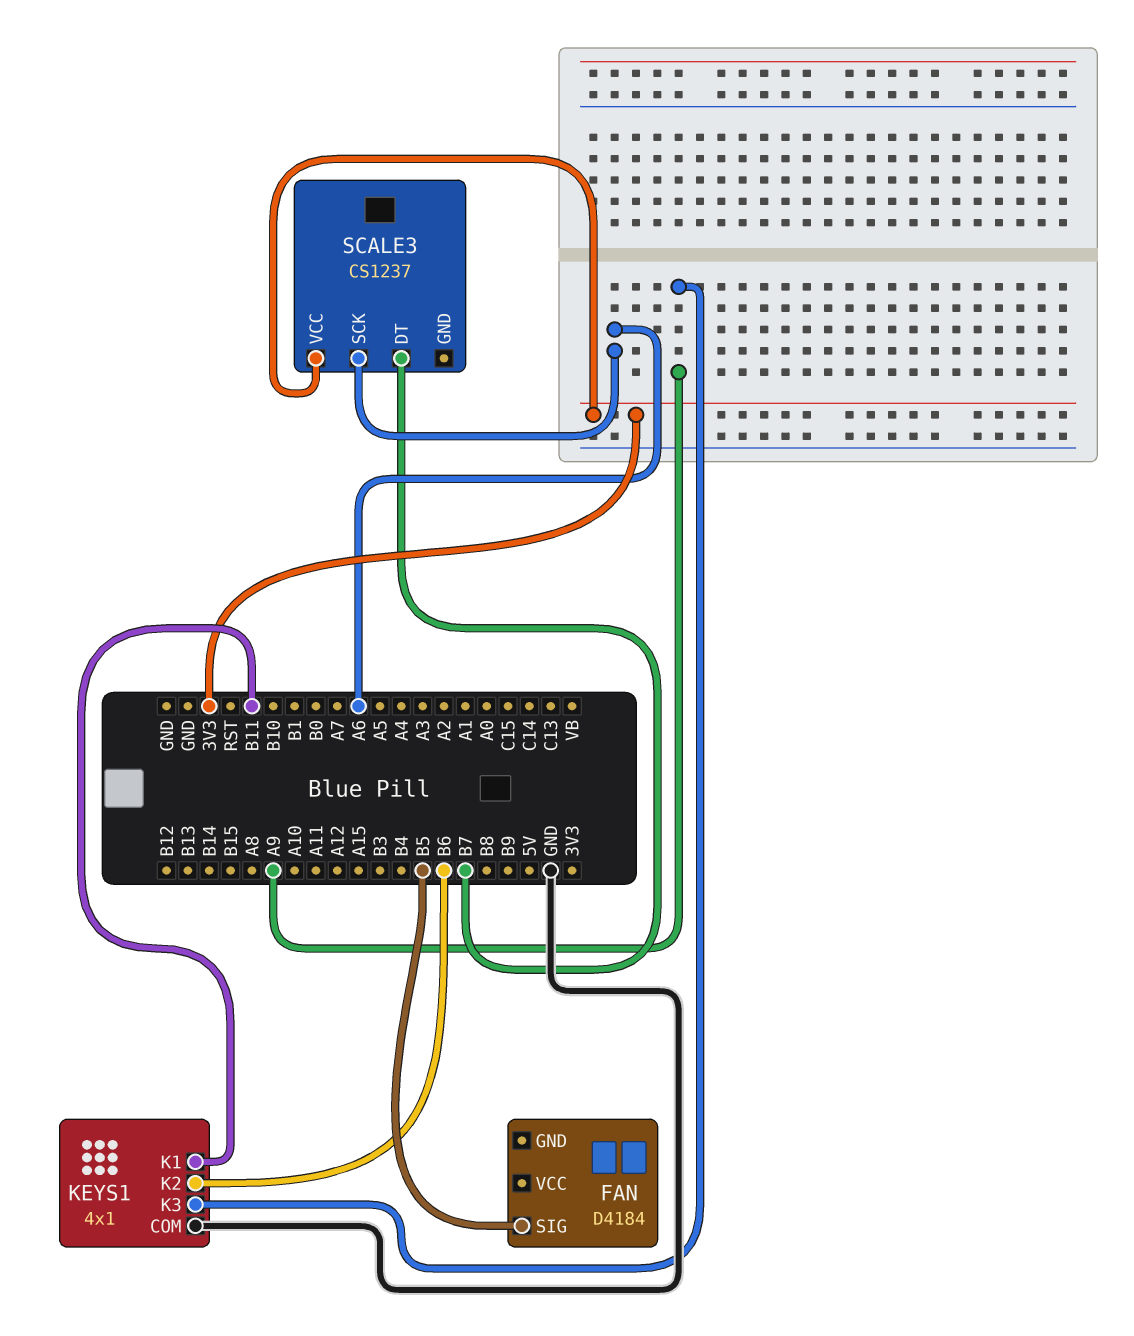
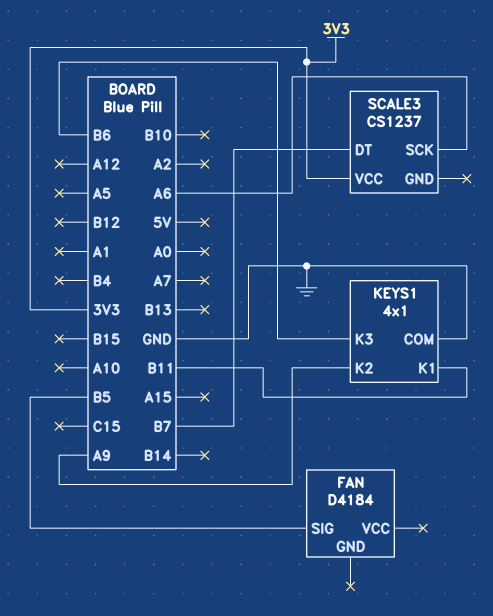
KEYS1 pin K2: B6 -> A9
KEYS1 pin K3: A9 -> B6

